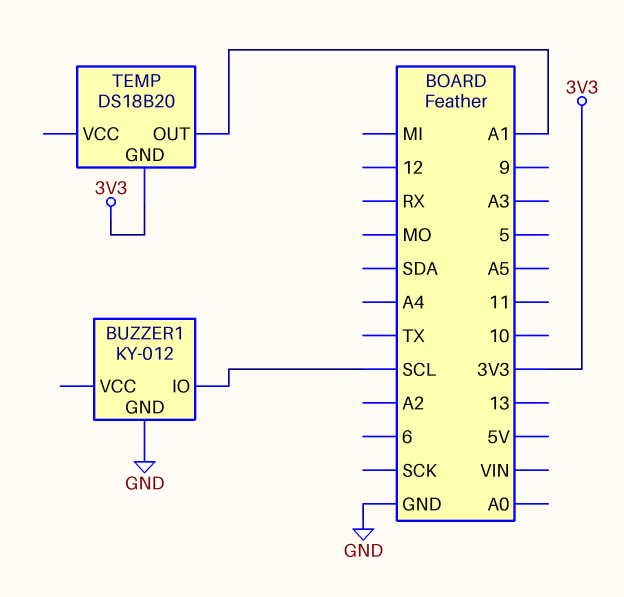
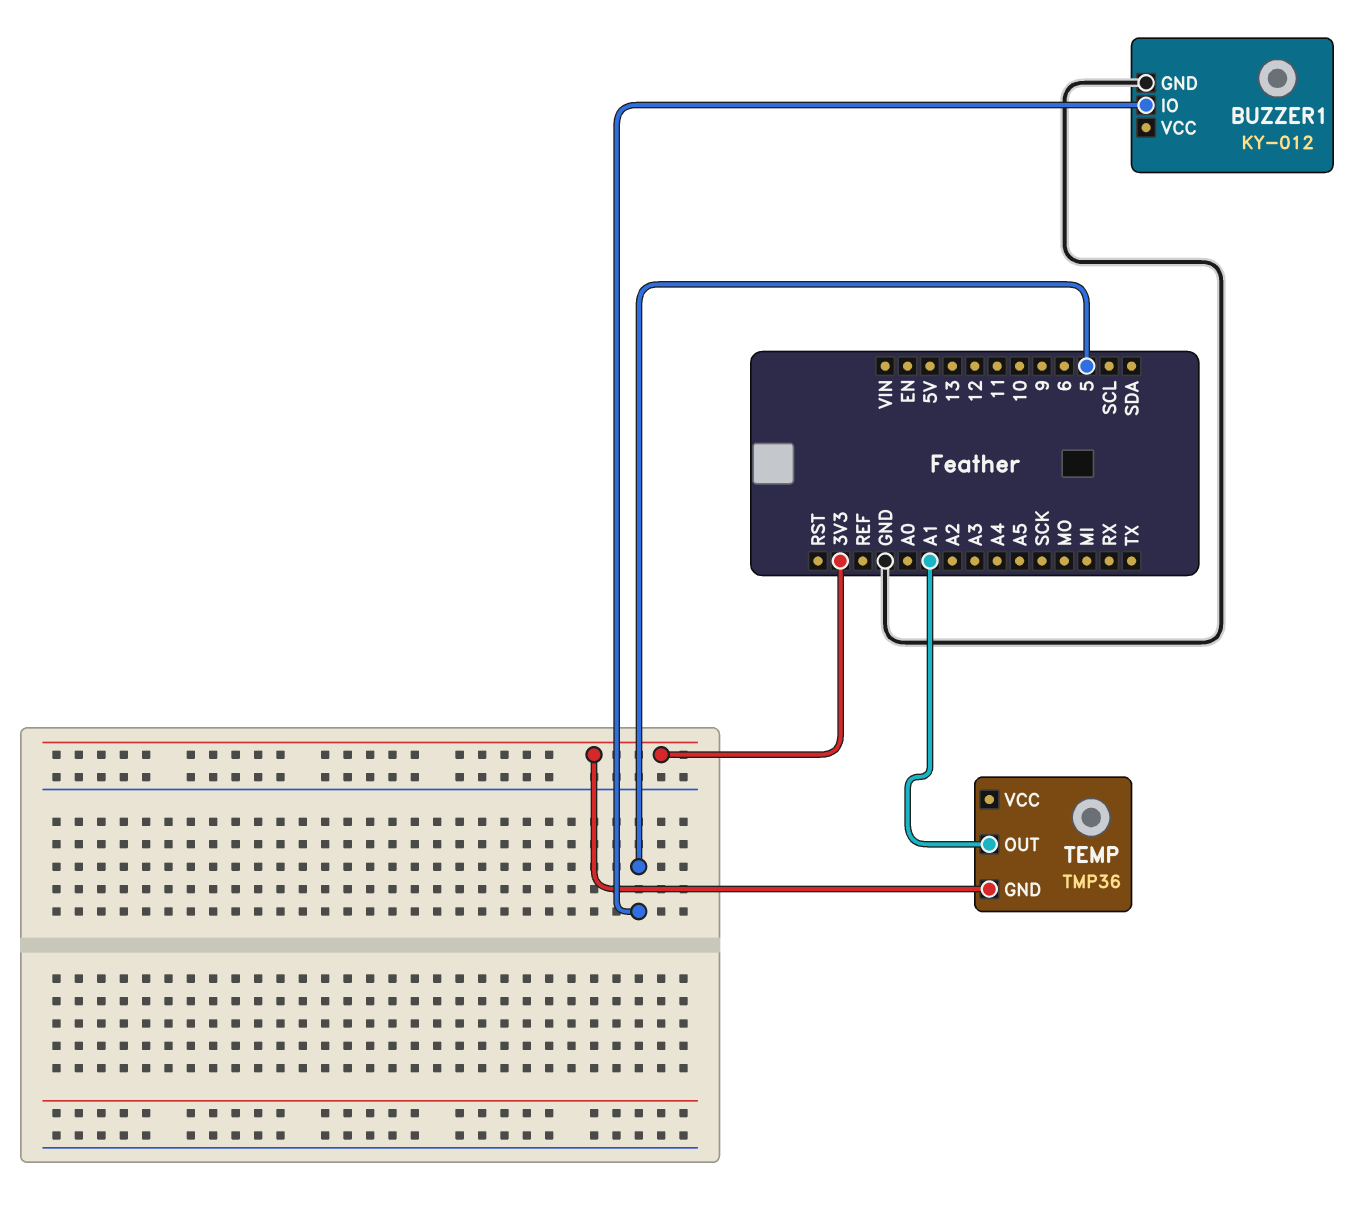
BUZZER1 pin IO: SCL -> 5
TEMP: DS18B20 -> TMP36

